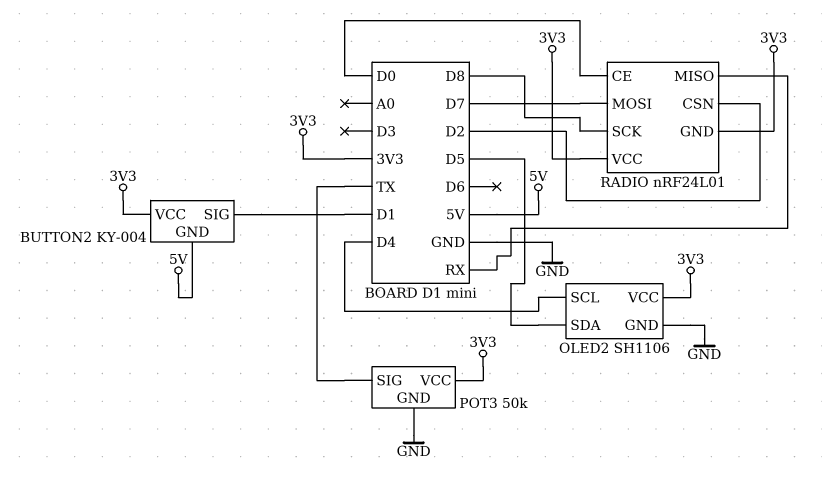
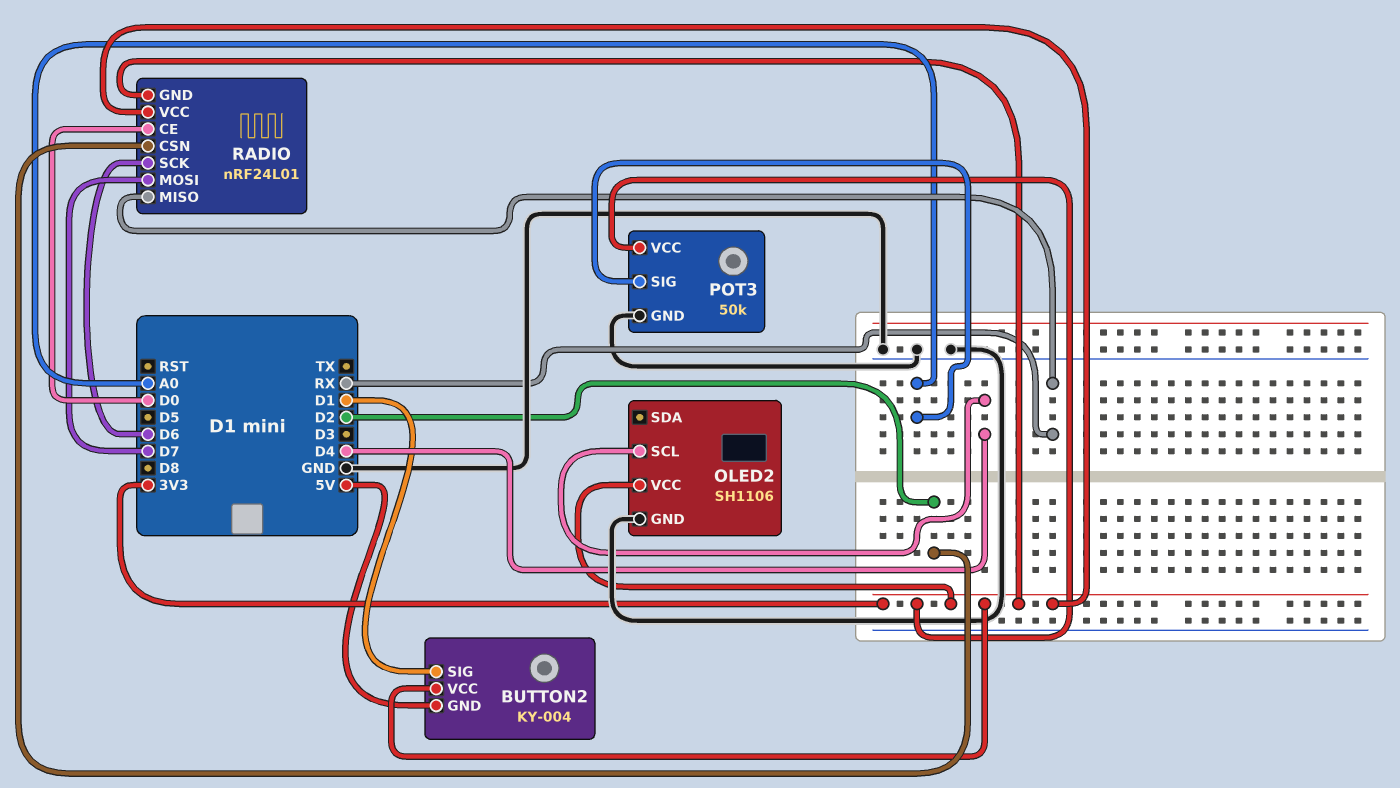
OLED2 pin SDA: D5 -> none
POT3 pin SIG: TX -> A0
RADIO pin SCK: D8 -> D6

